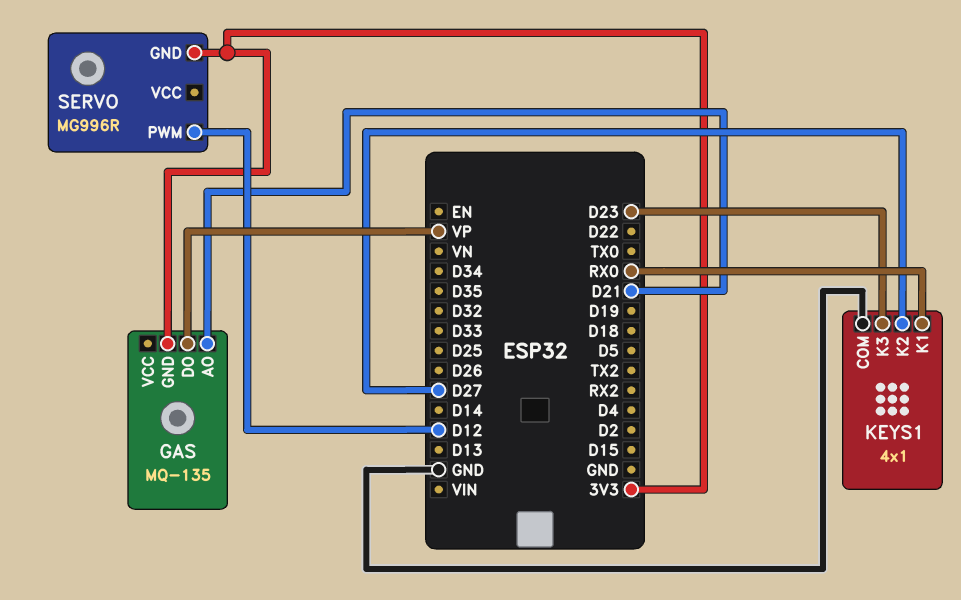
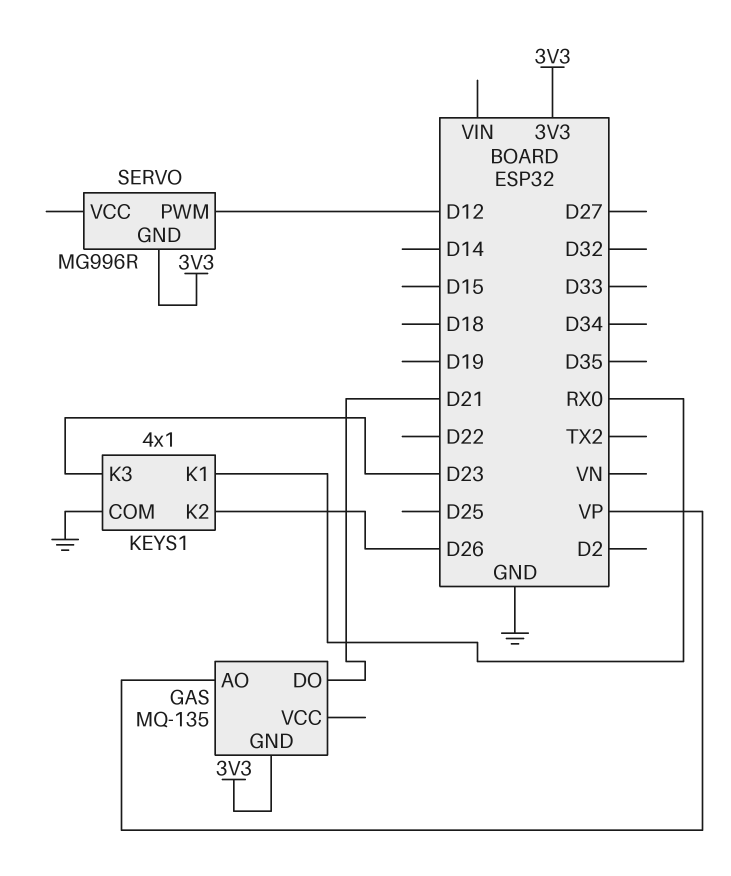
GAS pin AO: D21 -> VP
GAS pin DO: VP -> D21
KEYS1 pin K2: D27 -> D26

